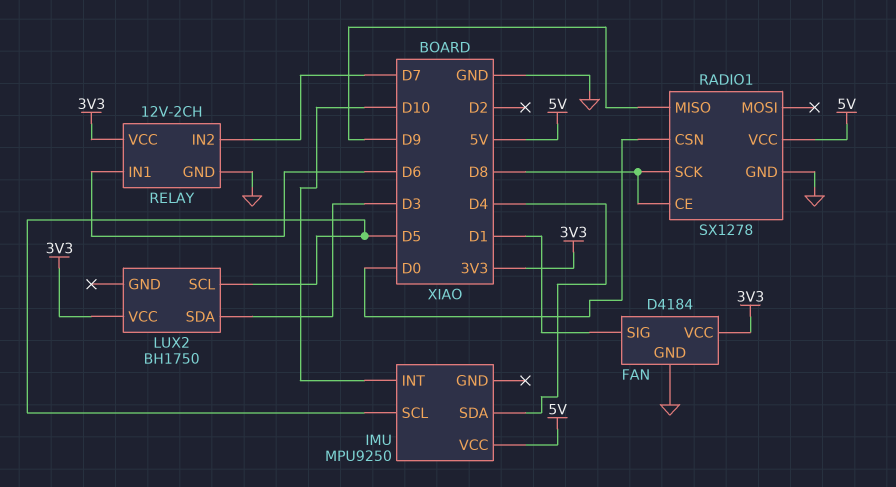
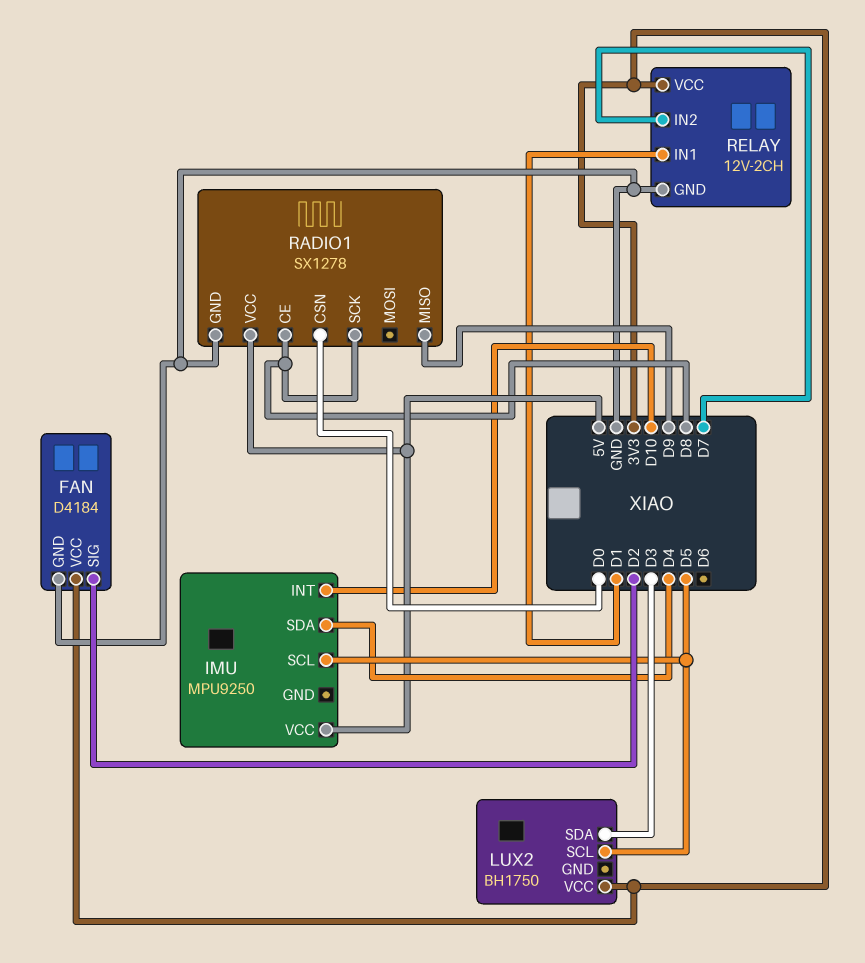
FAN pin SIG: D1 -> D2
RELAY pin IN1: D6 -> D1

